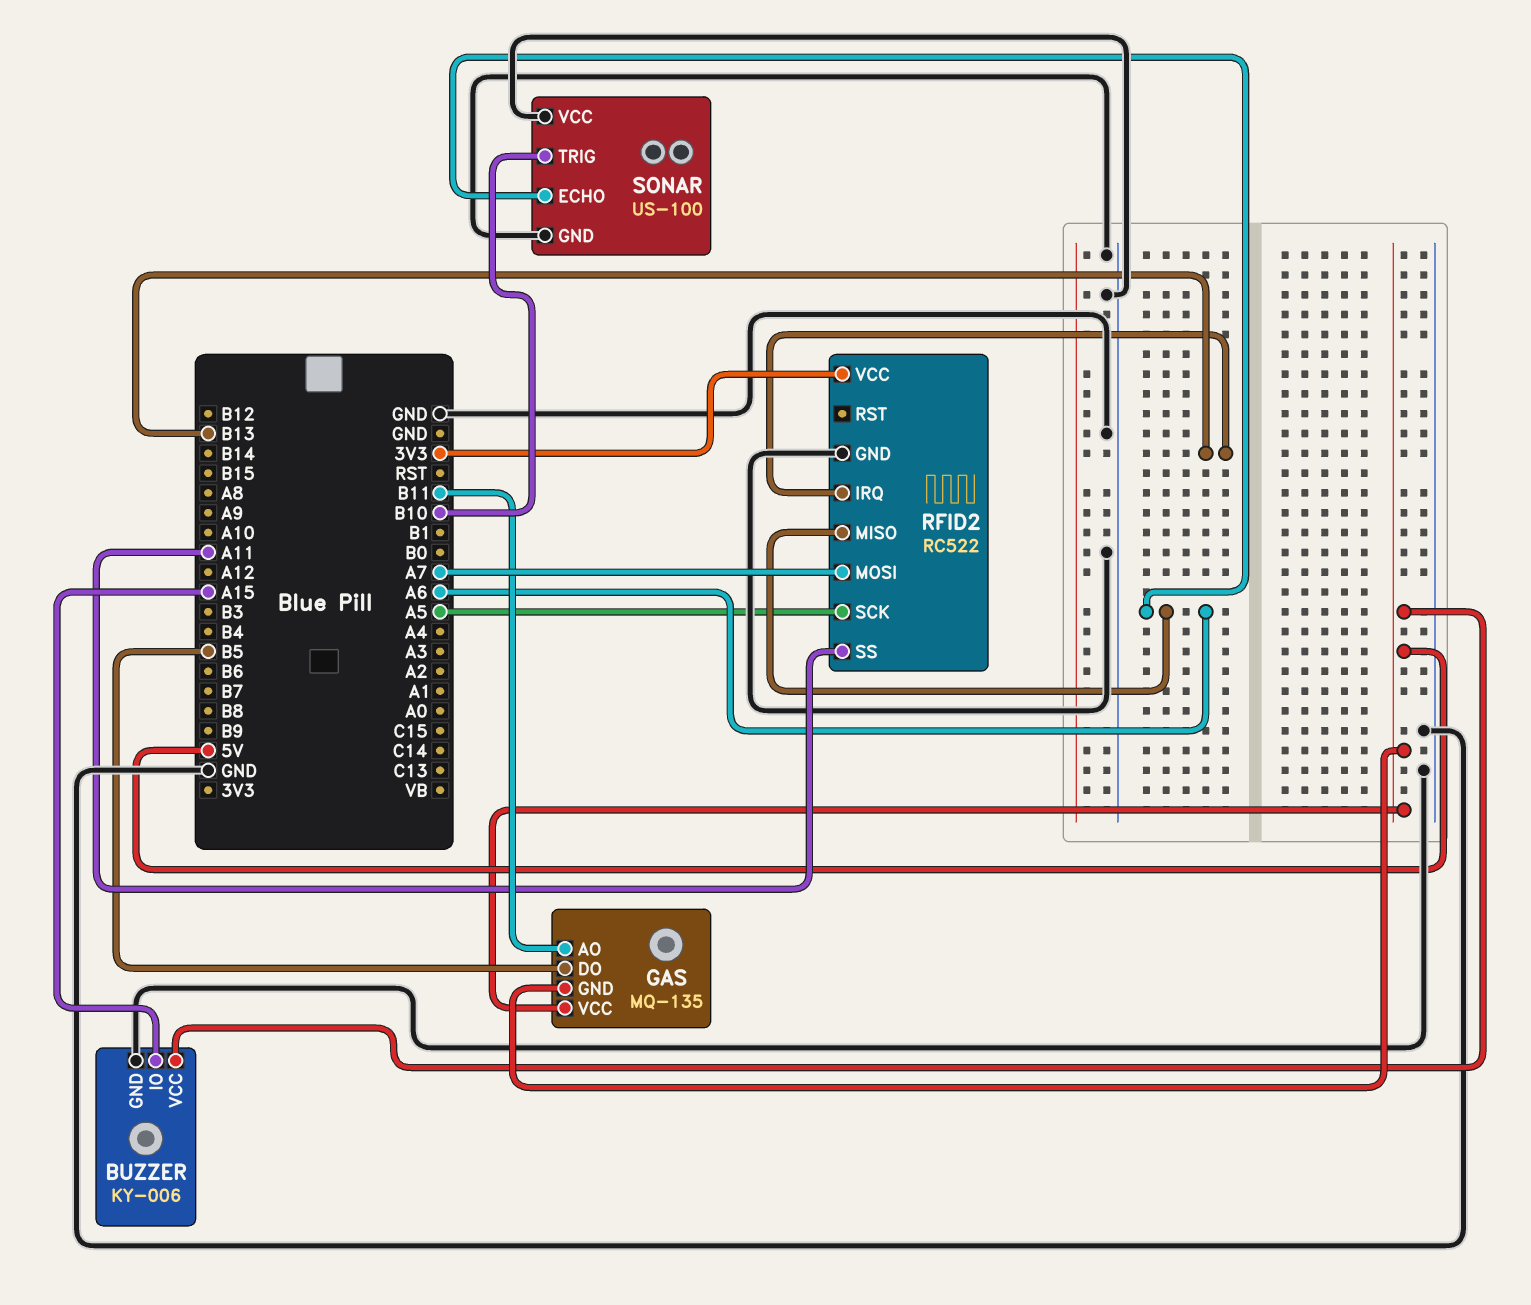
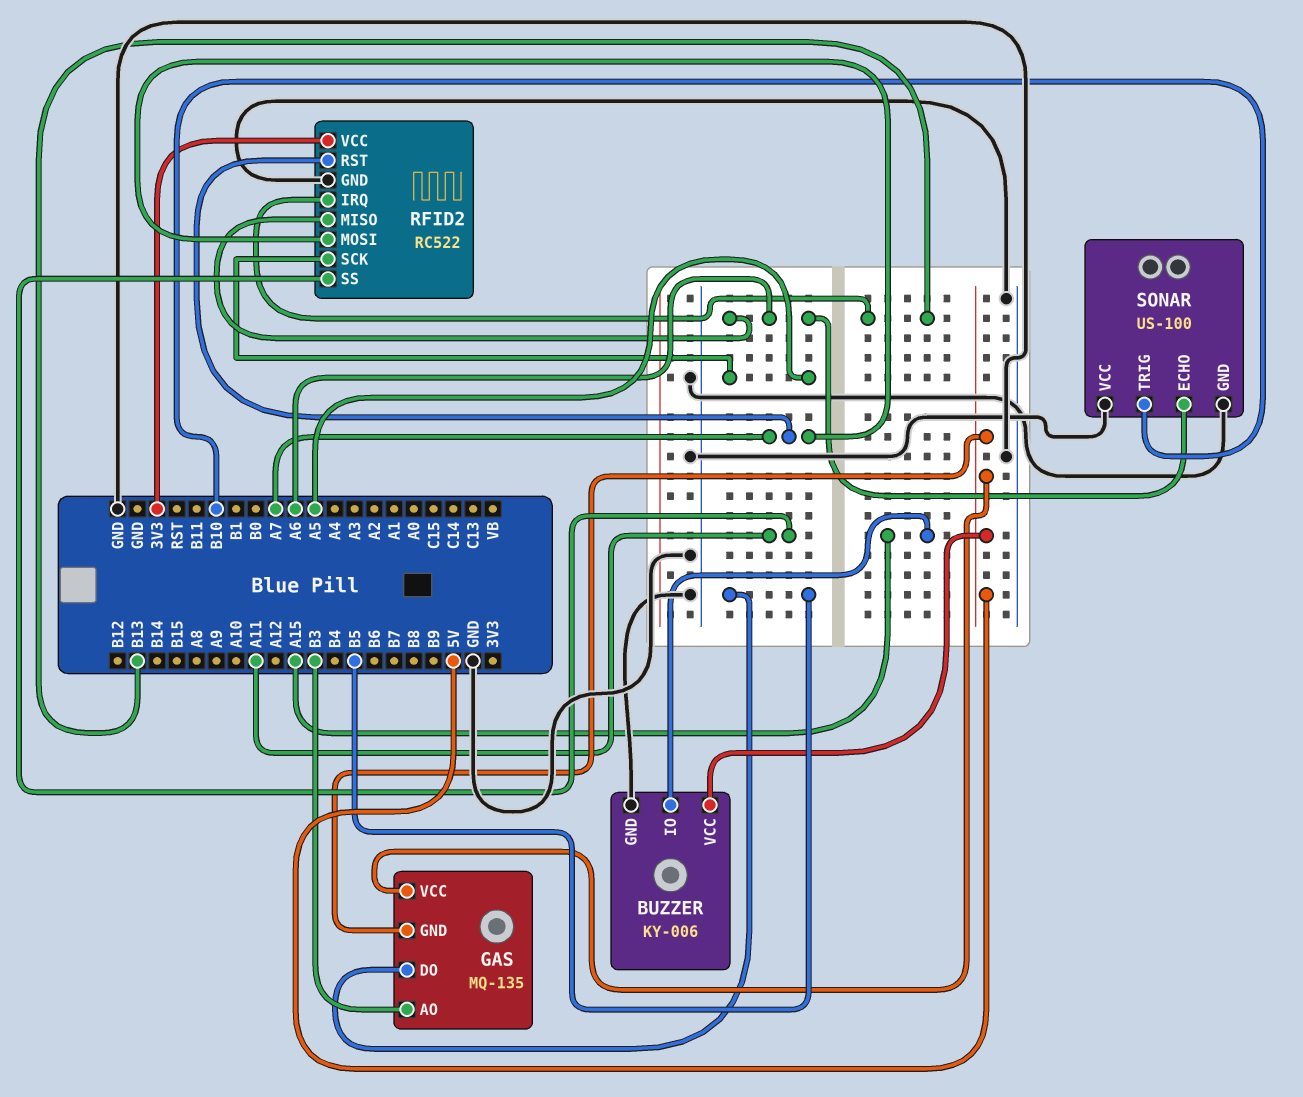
GAS pin AO: B11 -> B3
RFID2 pin RST: none -> A7

